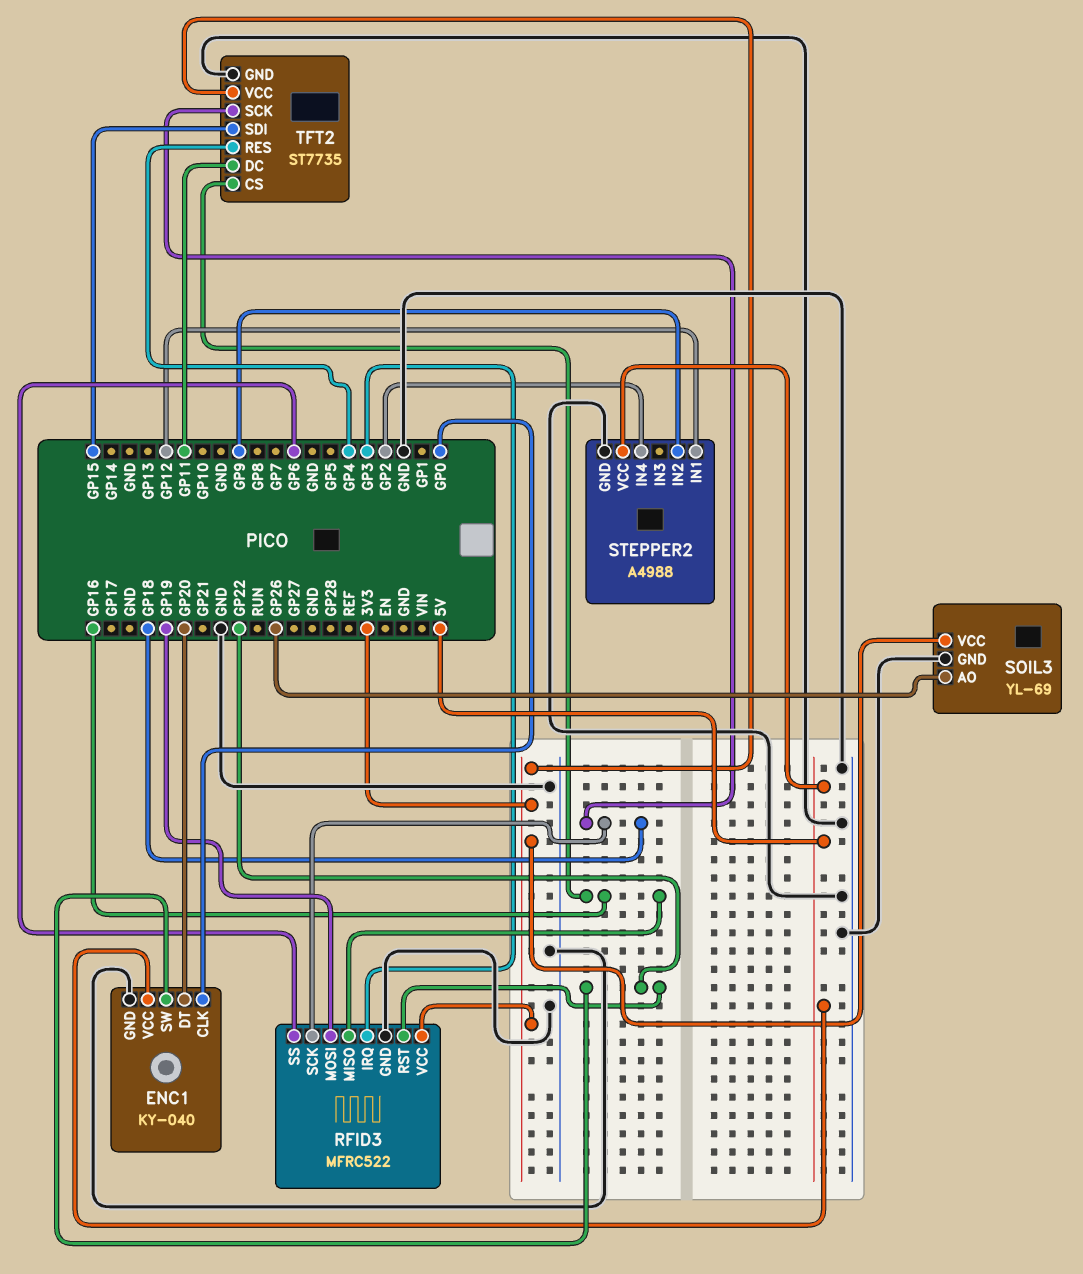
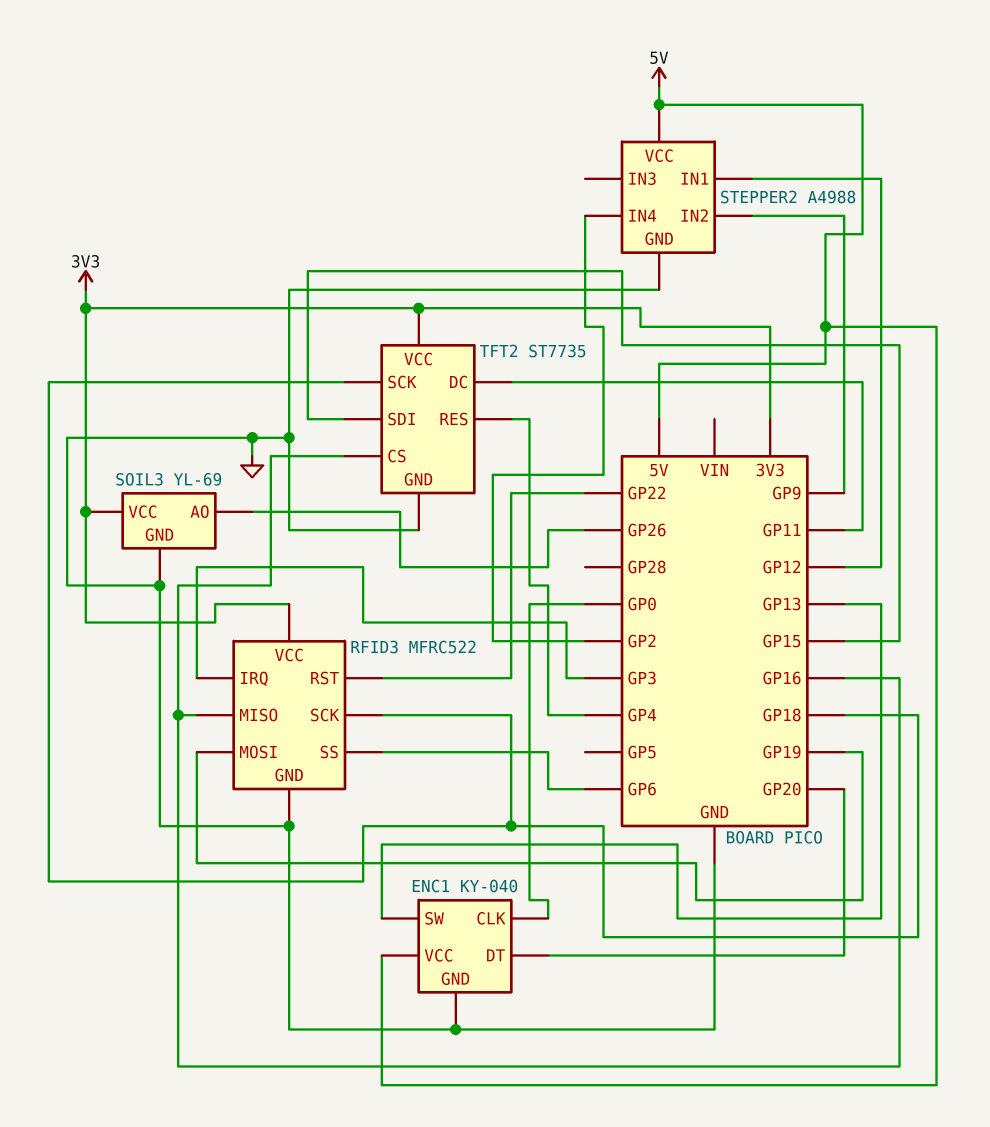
ENC1 pin SW: GP22 -> GP13

